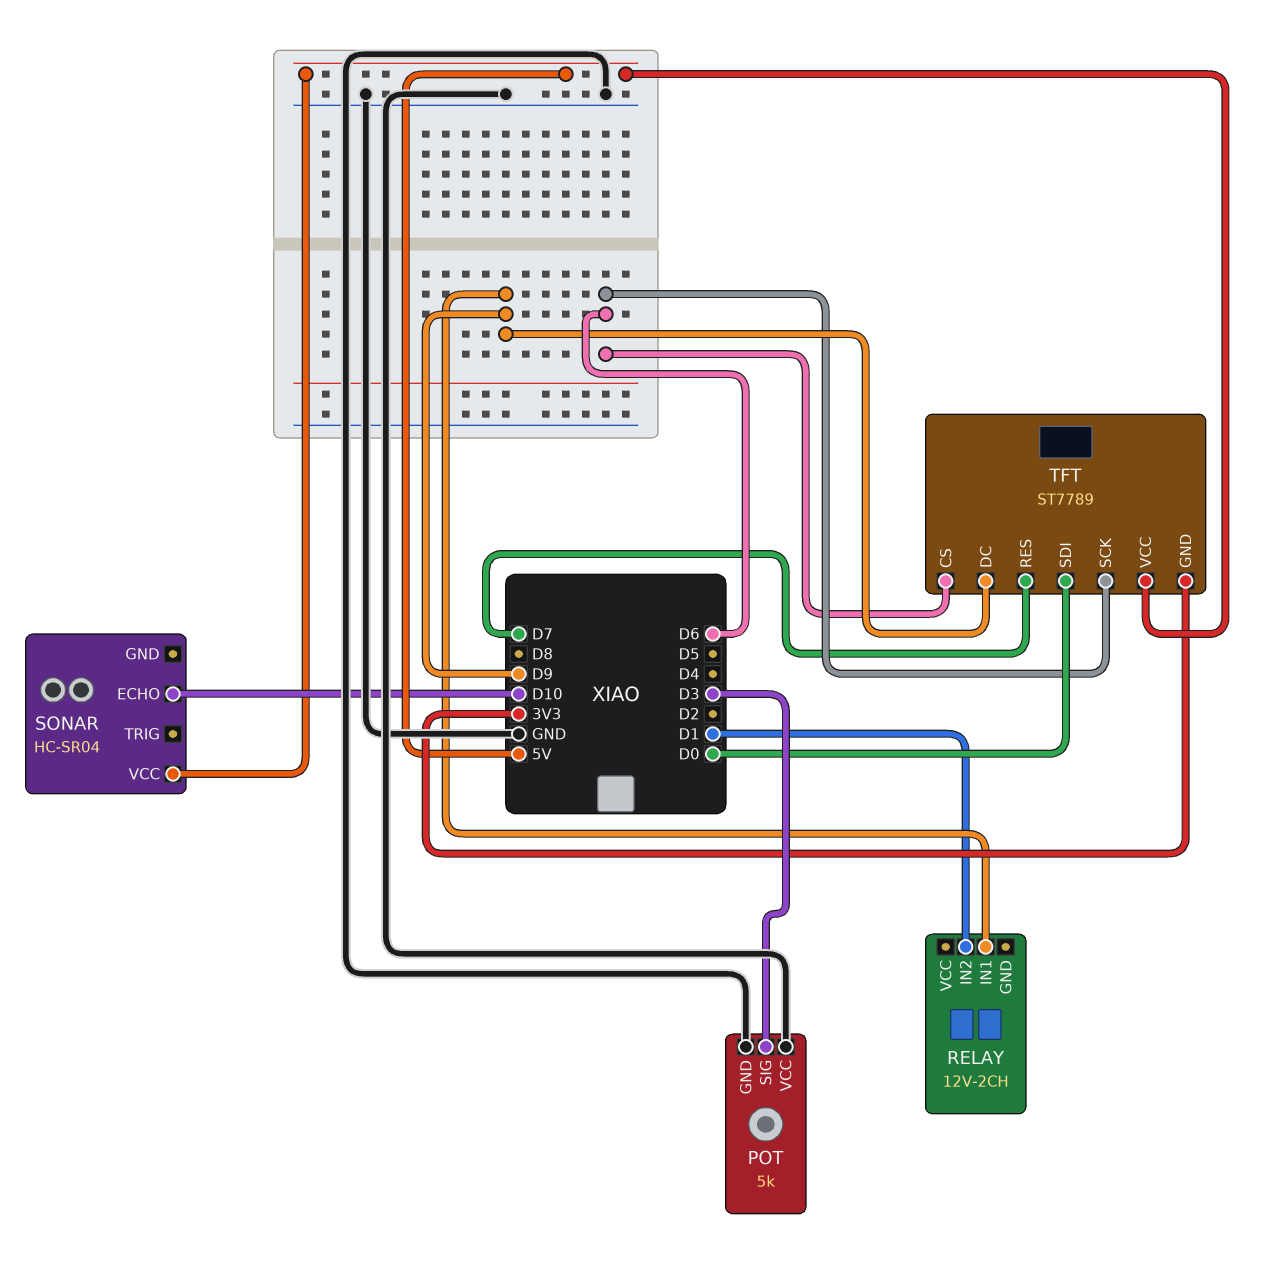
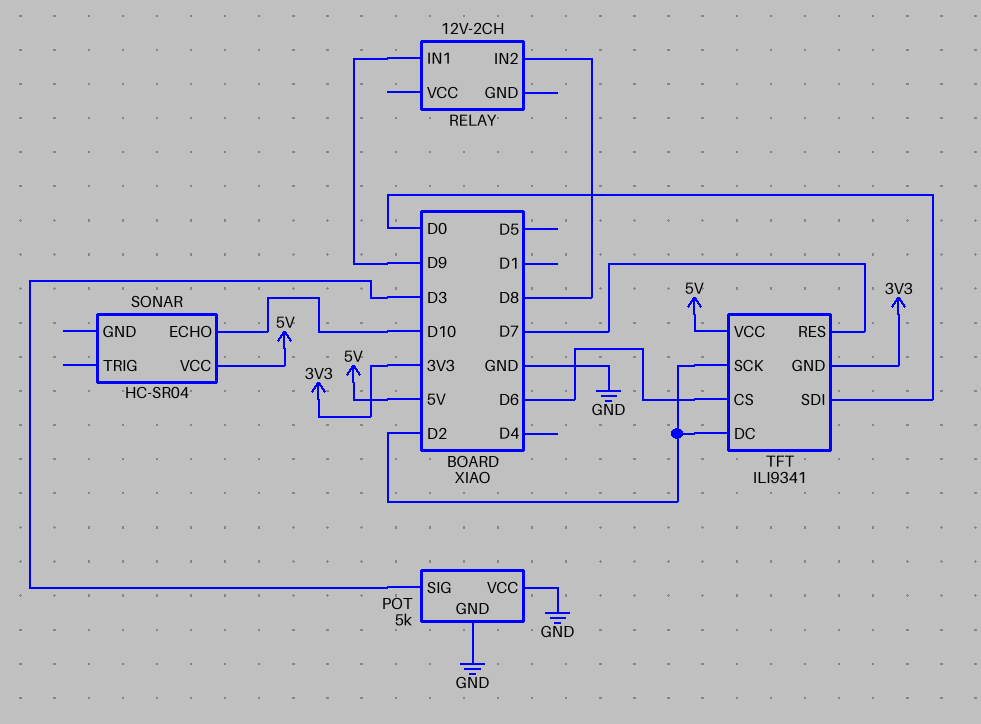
RELAY pin IN2: D1 -> D8
TFT: ST7789 -> ILI9341
TFT pin DC: D9 -> D2
TFT pin SCK: D6 -> D2

